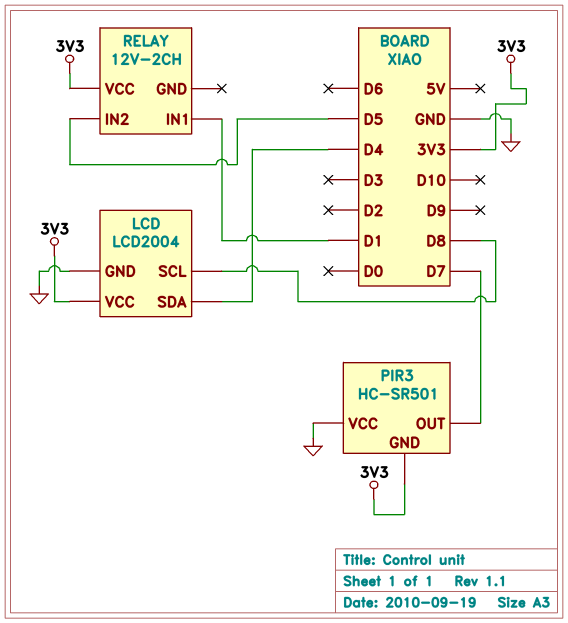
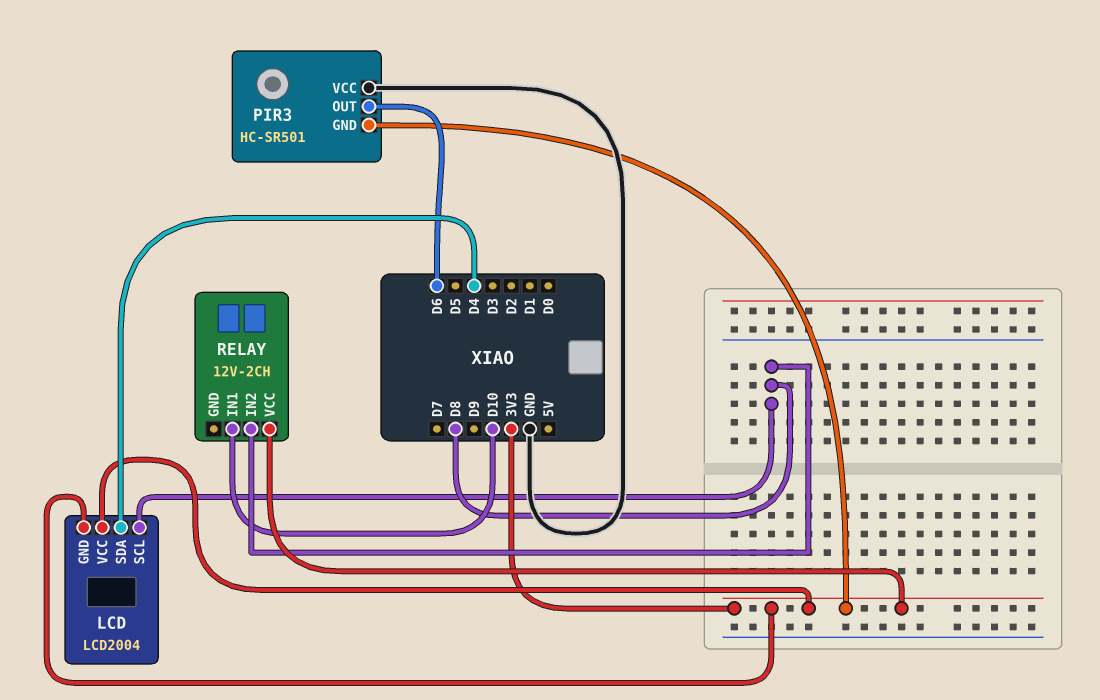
LCD pin GND: GND -> 3V3
PIR3 pin OUT: D7 -> D6
RELAY pin IN1: D1 -> D10
RELAY pin IN2: D5 -> D8

